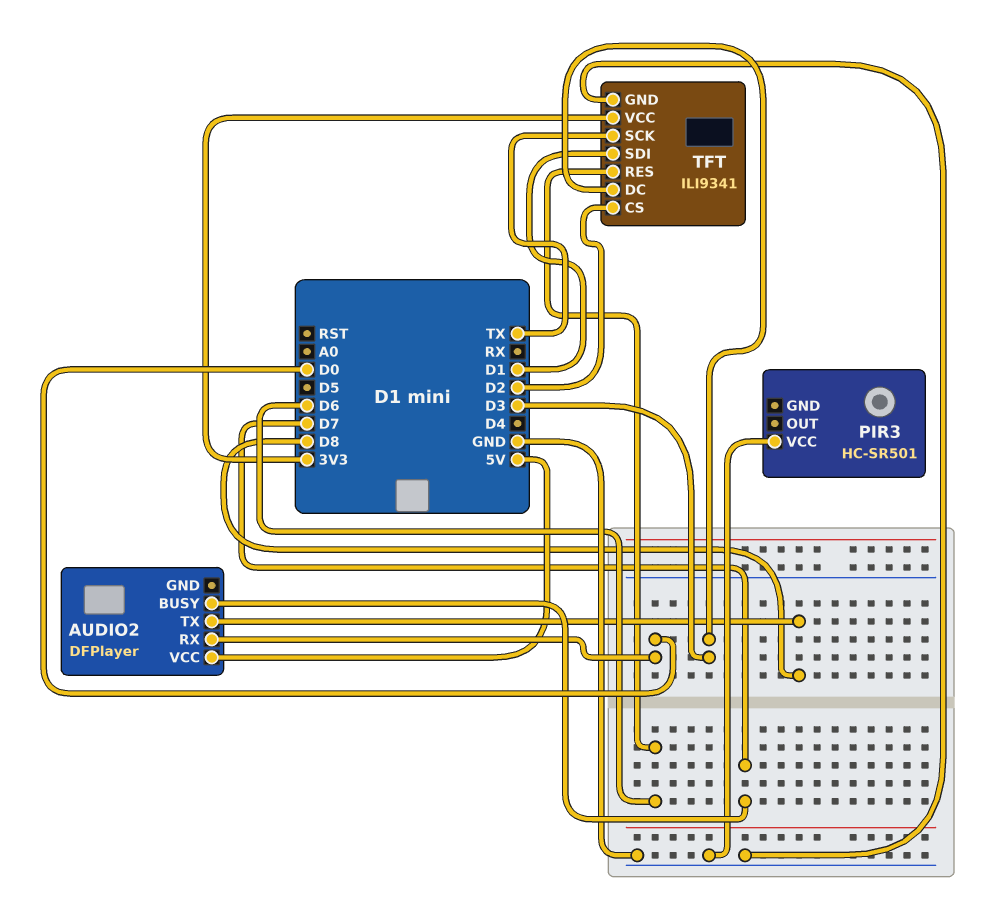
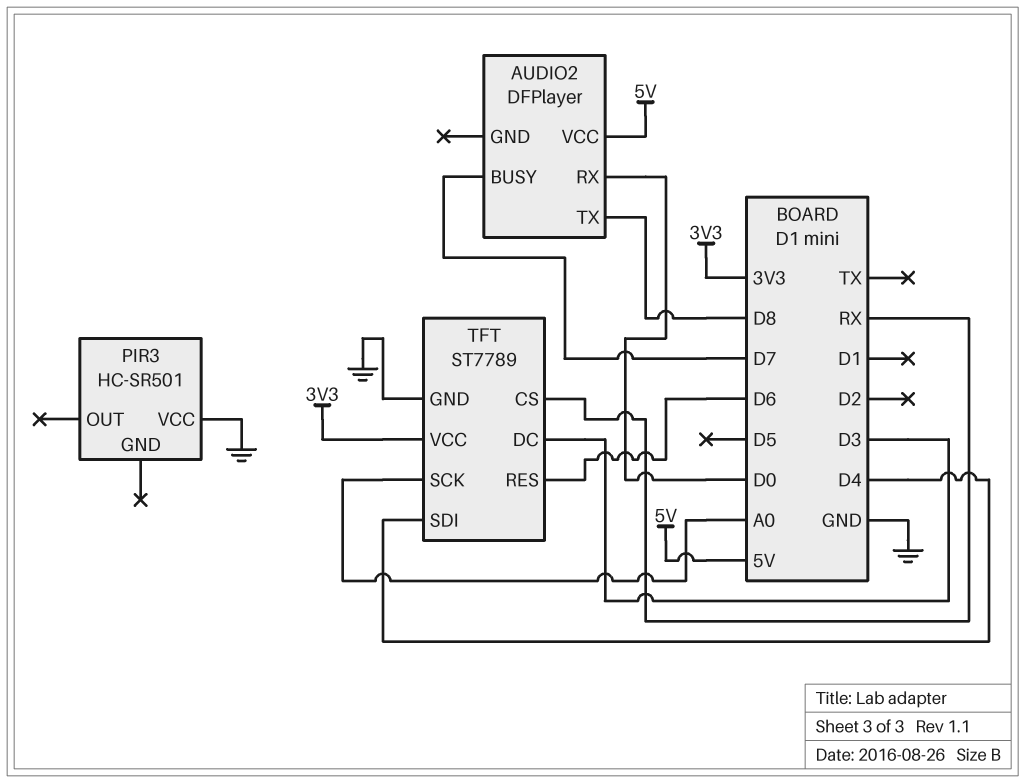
TFT: ILI9341 -> ST7789
TFT pin CS: D2 -> RX
TFT pin SCK: TX -> A0
TFT pin SDI: D1 -> D4

